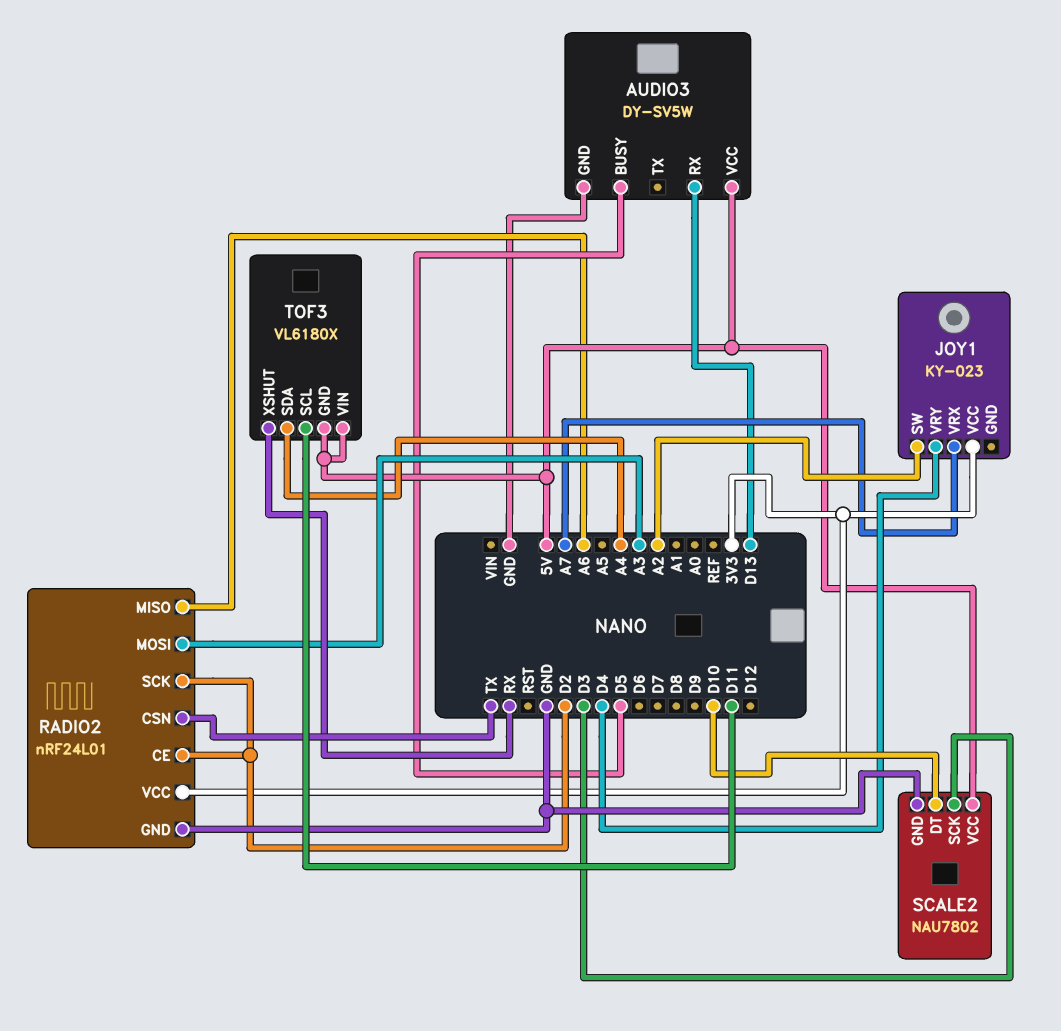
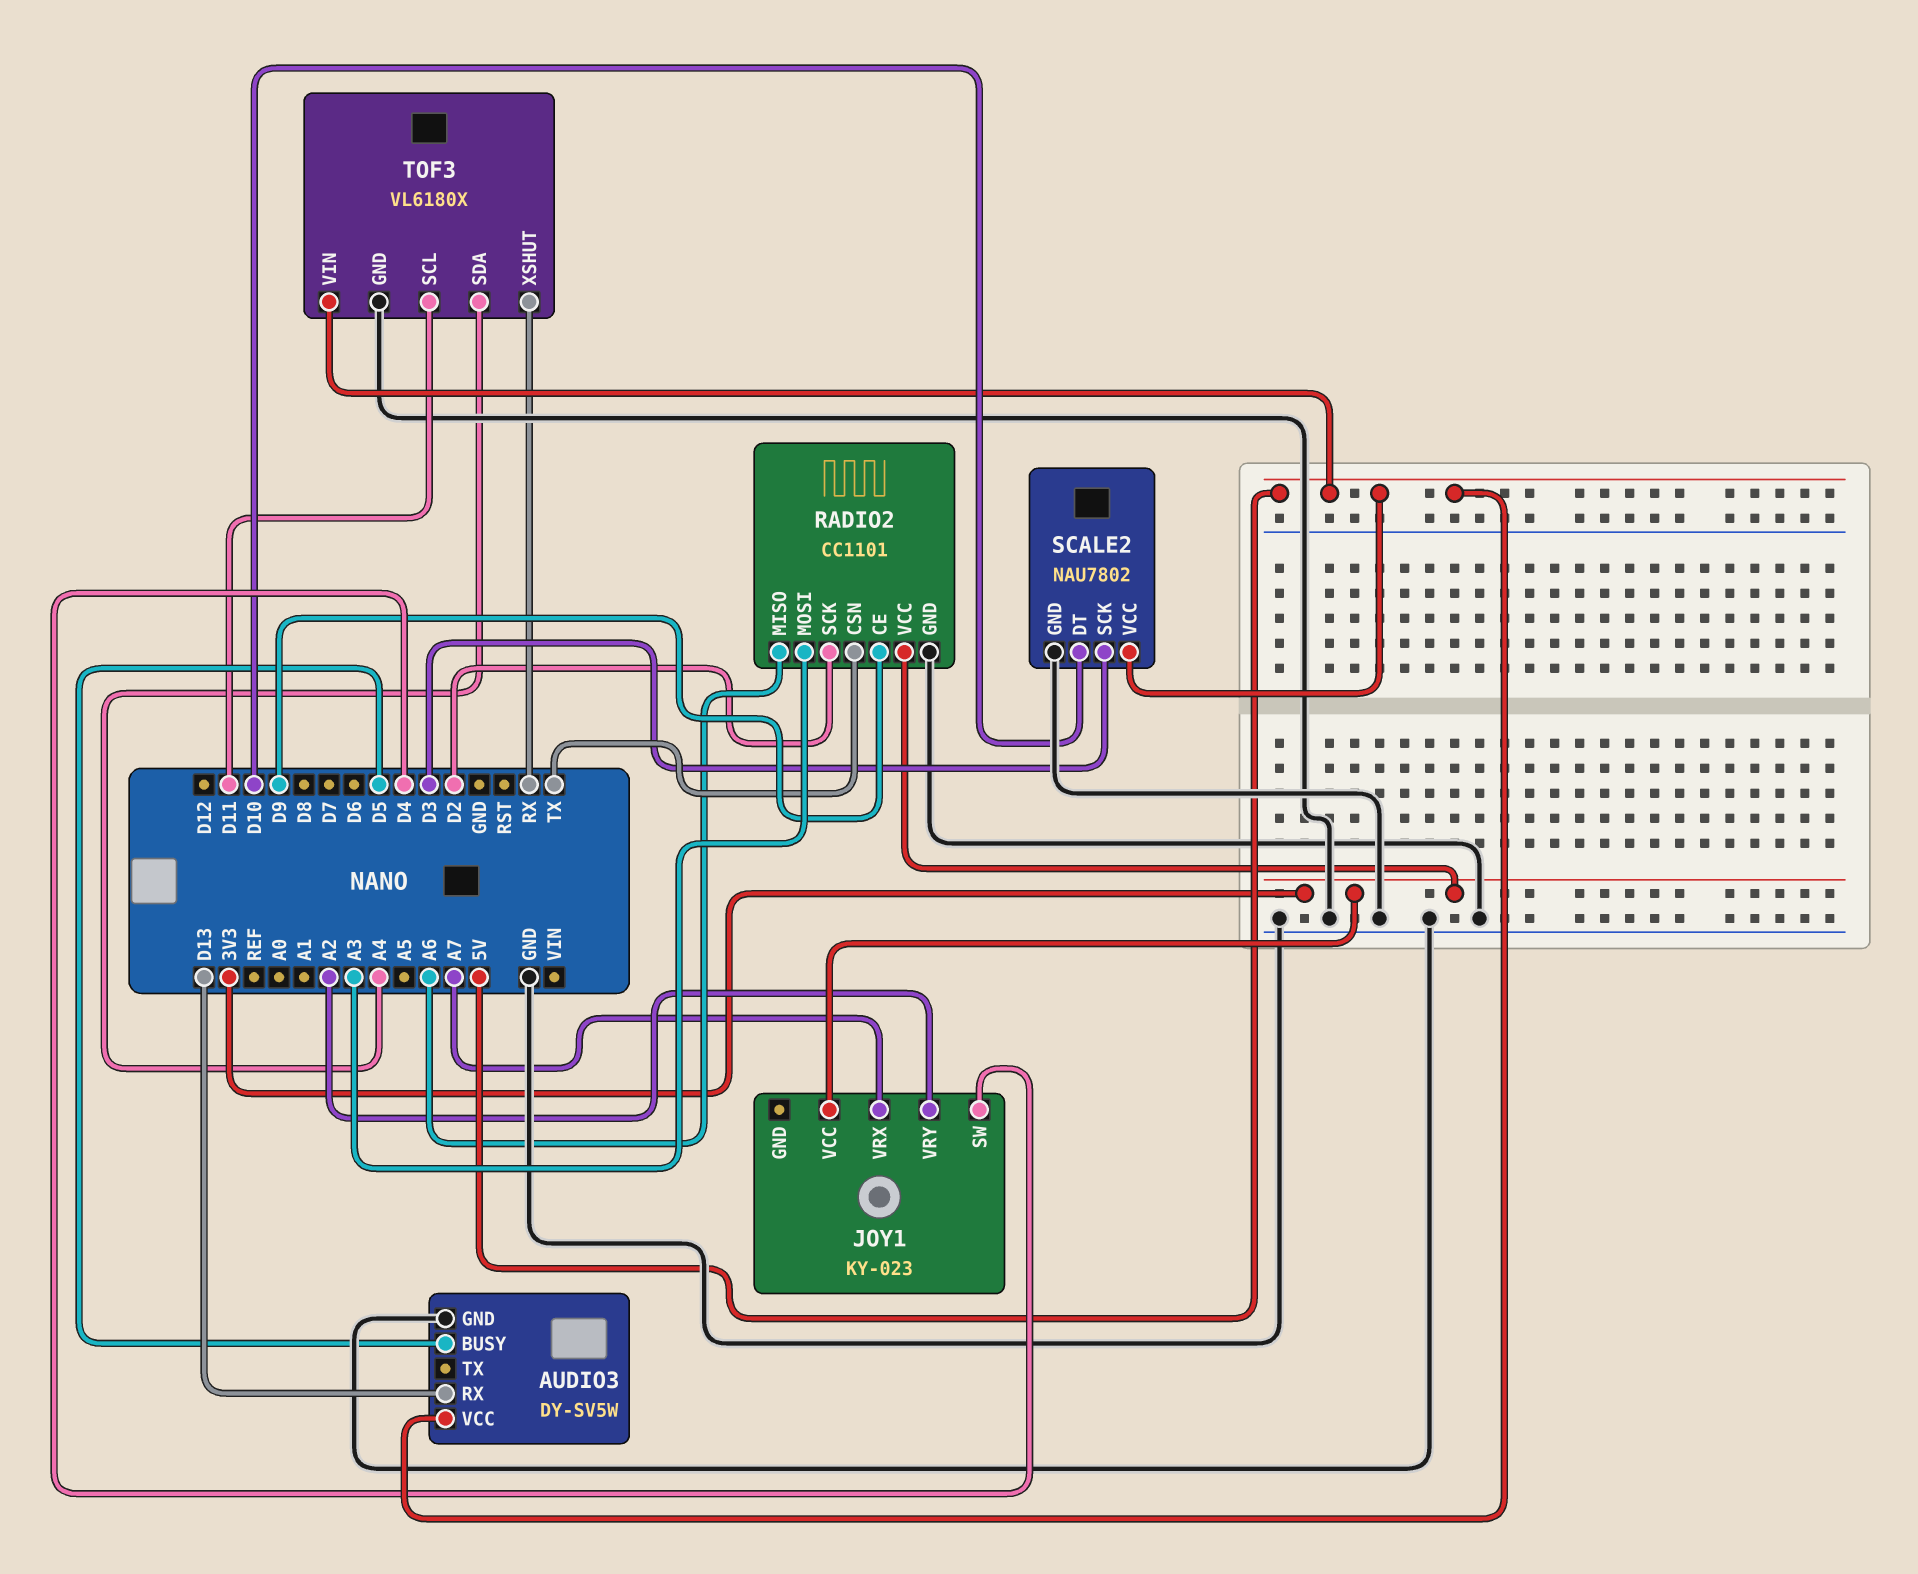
JOY1 pin SW: A2 -> D4
JOY1 pin VRY: D4 -> A2
RADIO2: nRF24L01 -> CC1101
RADIO2 pin CE: D2 -> D9
TOF3 pin GND: 5V -> GND

